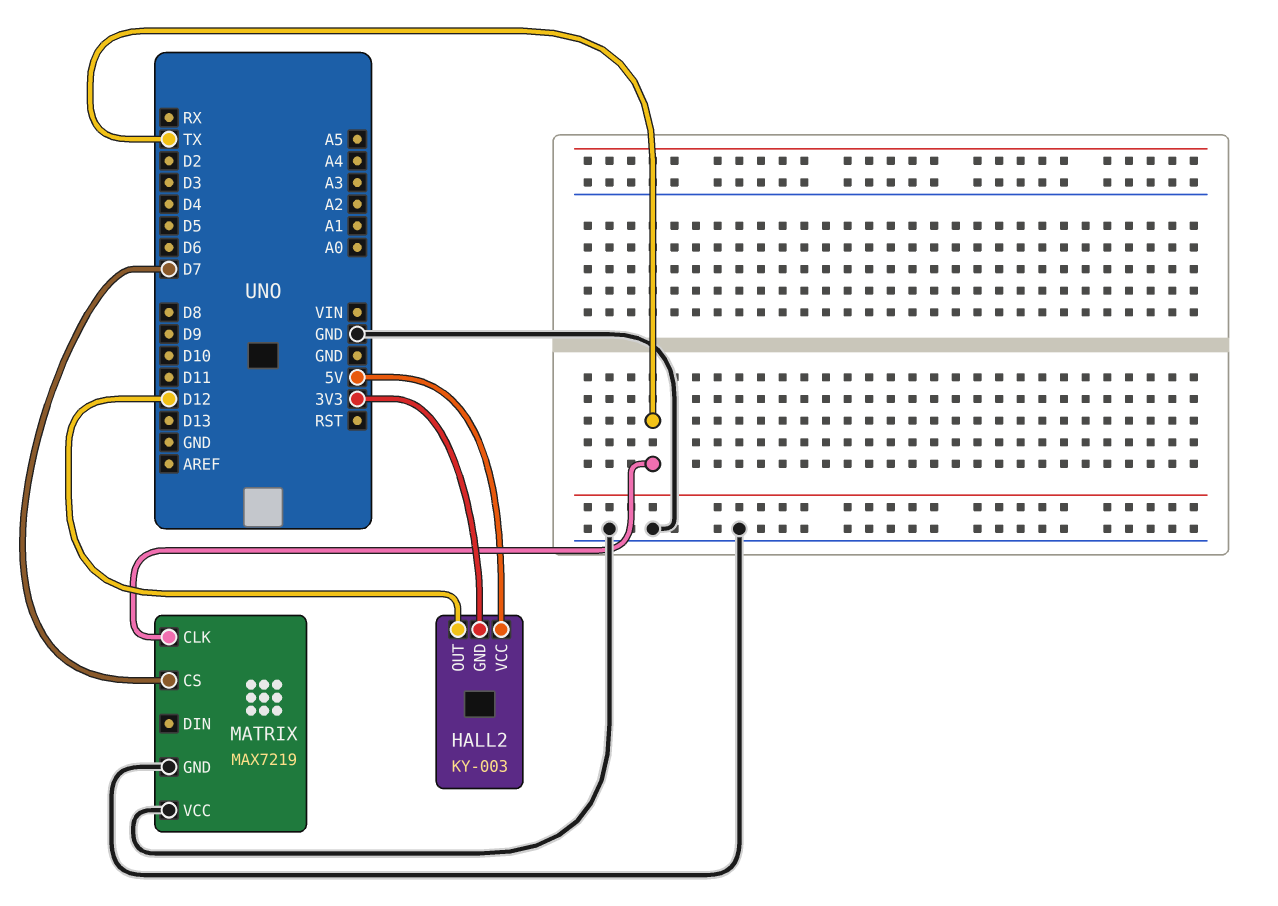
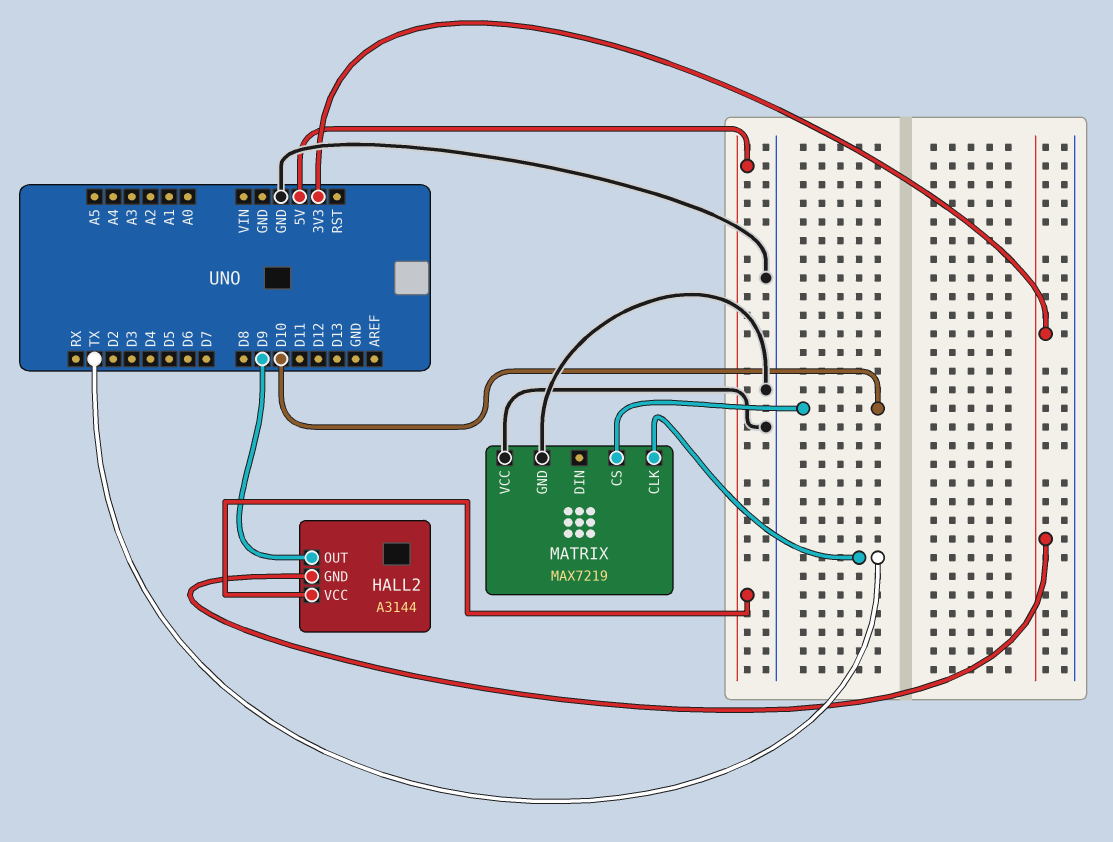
HALL2: KY-003 -> A3144
HALL2 pin OUT: D12 -> D9
MATRIX pin CS: D7 -> D10

